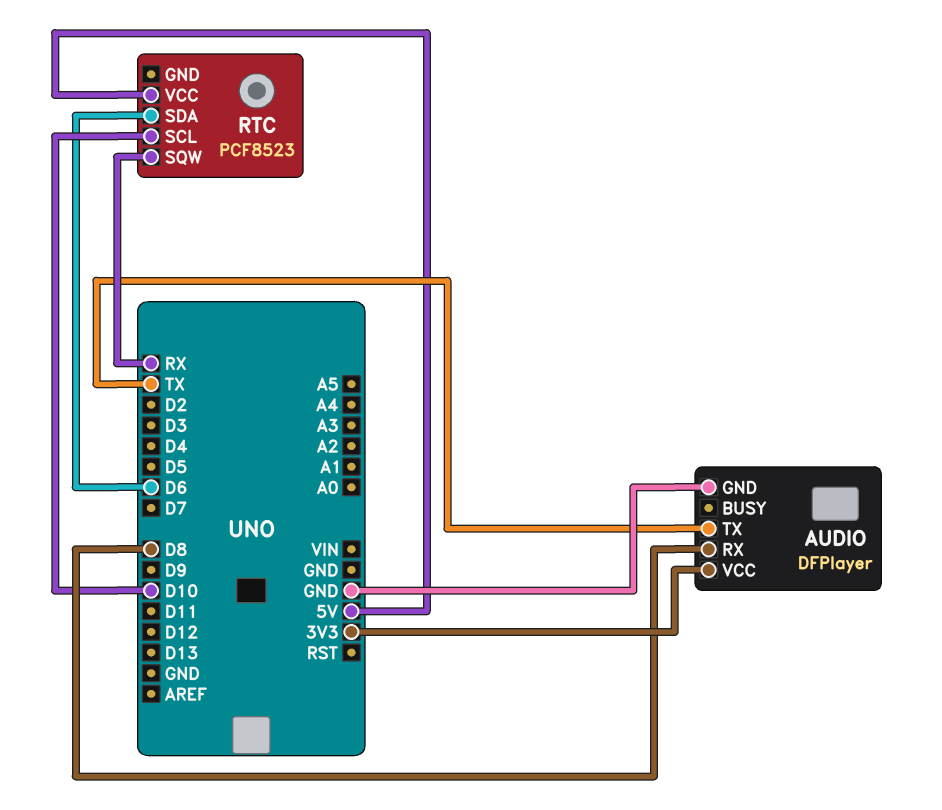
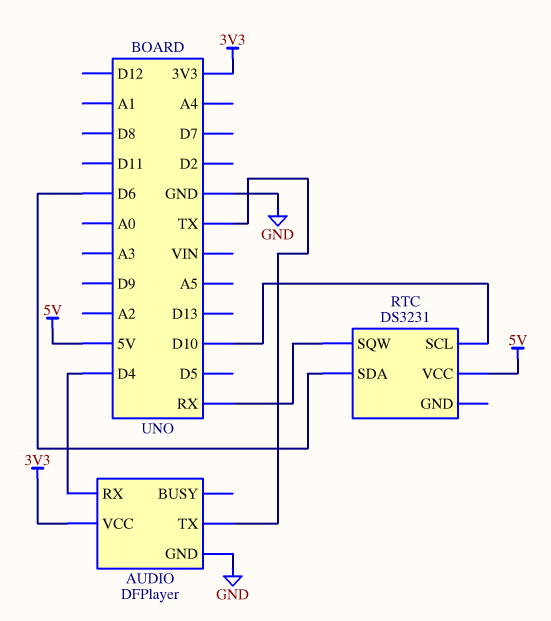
AUDIO pin RX: D8 -> D4
RTC: PCF8523 -> DS3231

